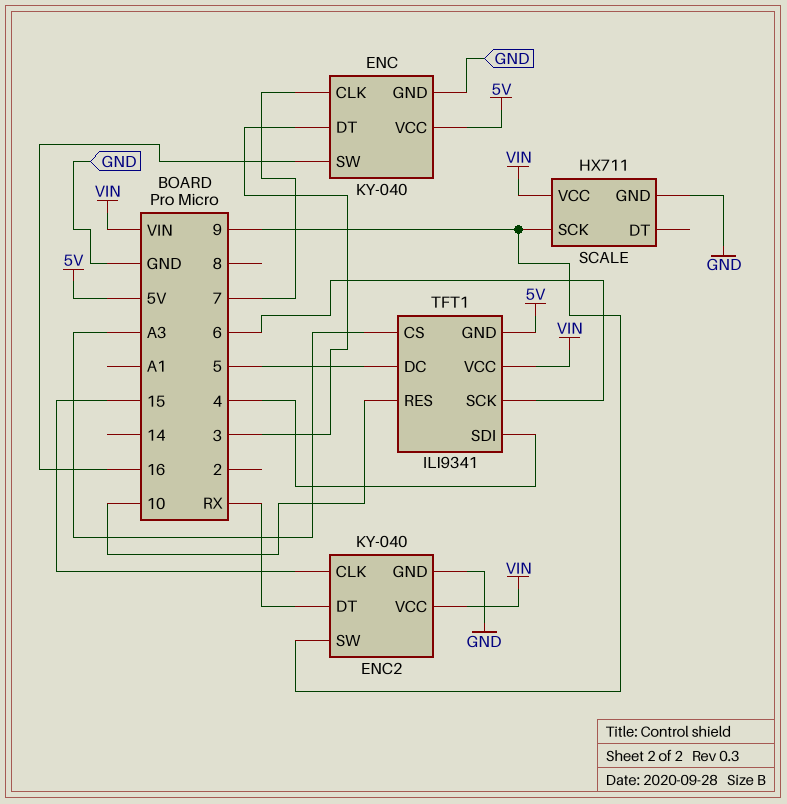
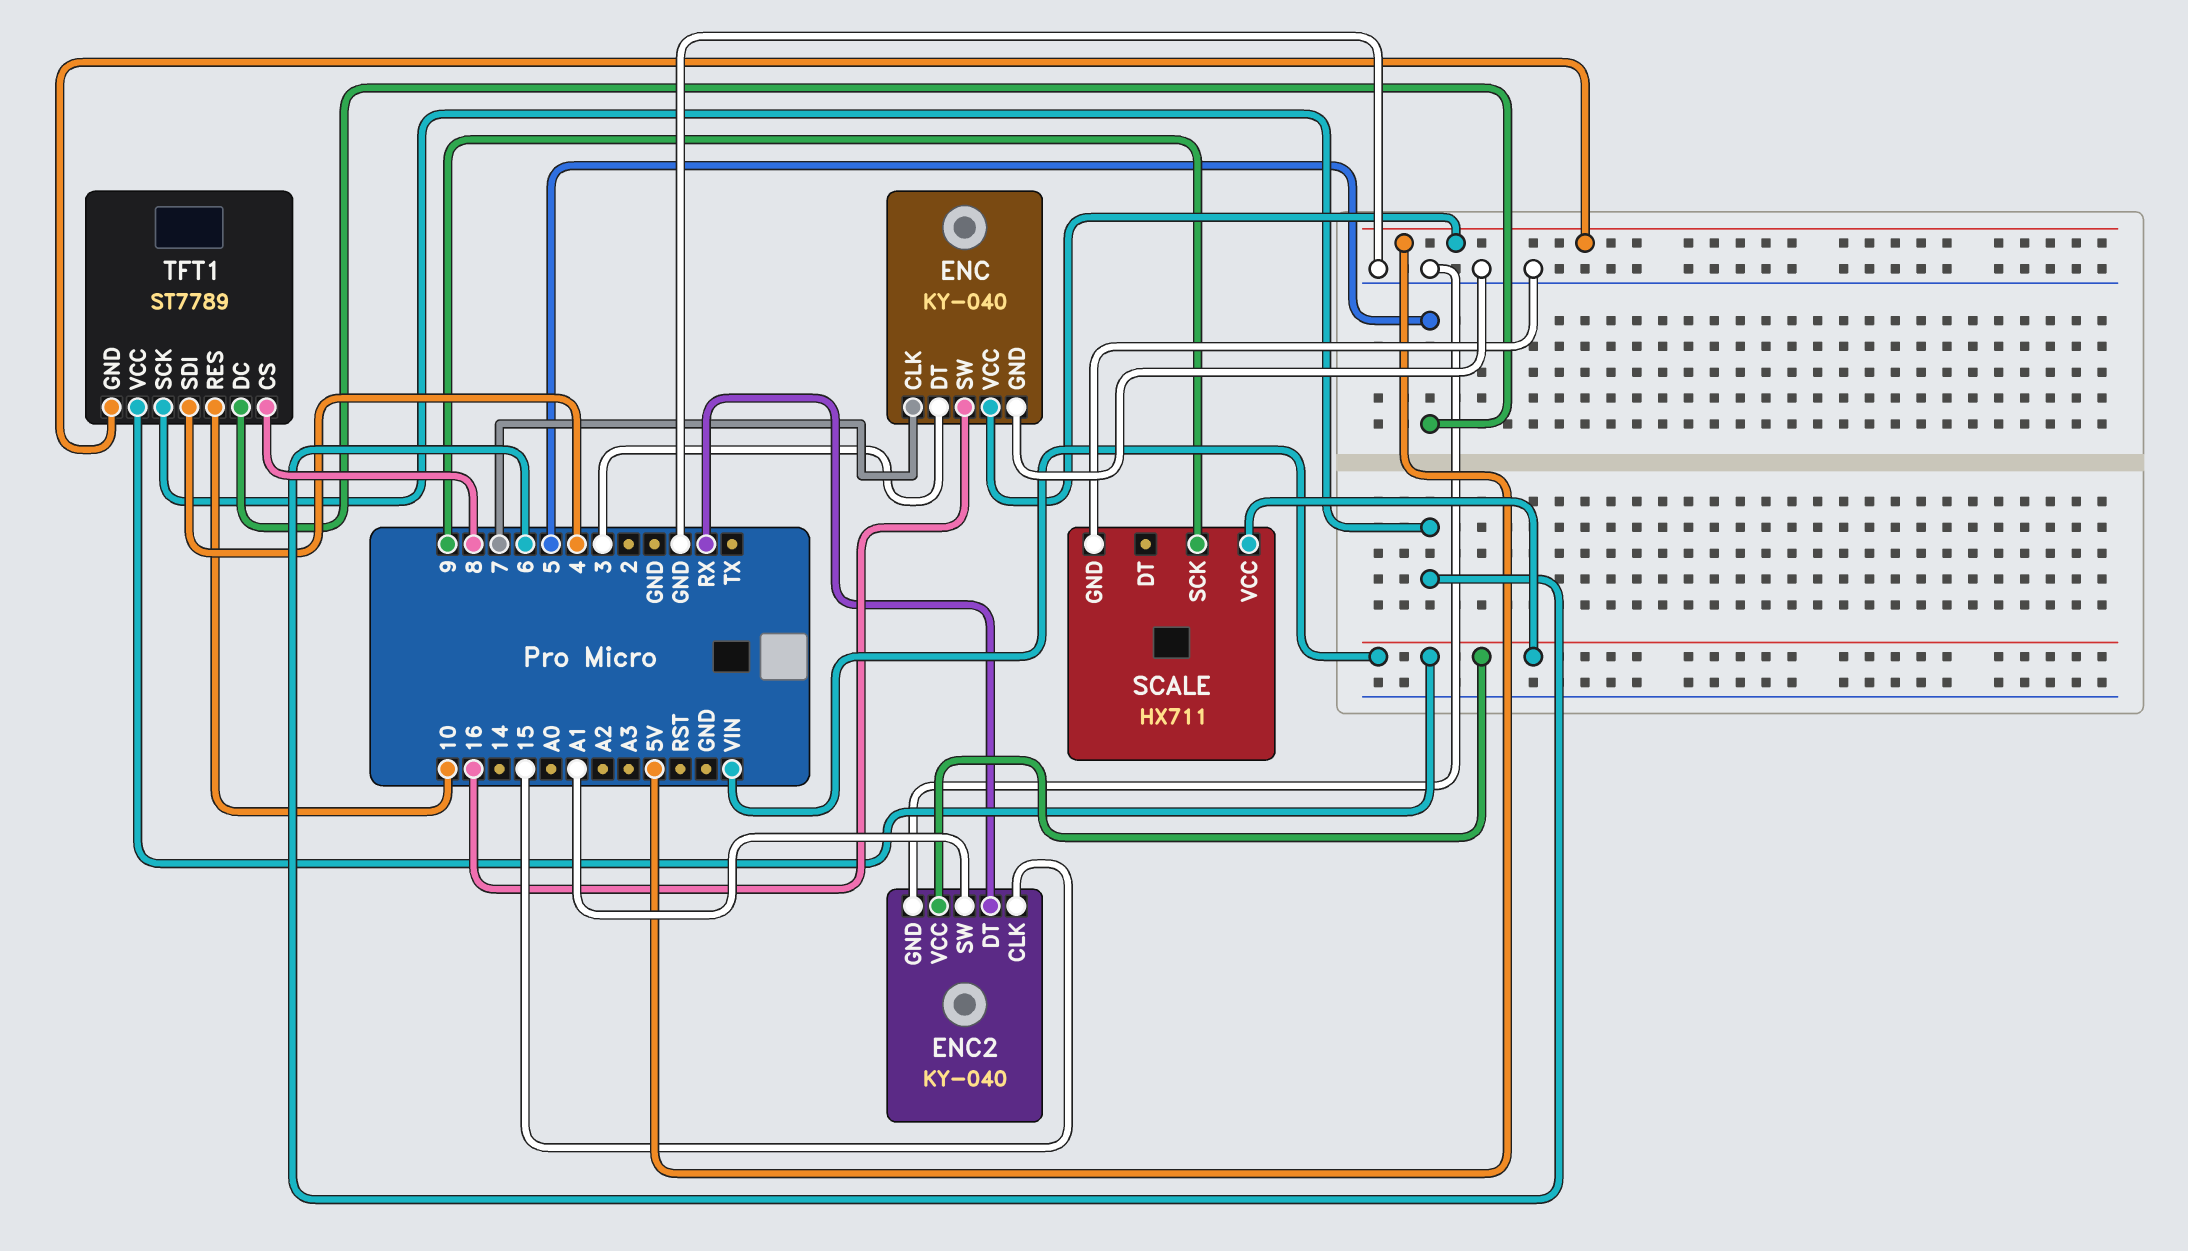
ENC2 pin SW: 9 -> A1
TFT1: ILI9341 -> ST7789
TFT1 pin CS: A3 -> 8

